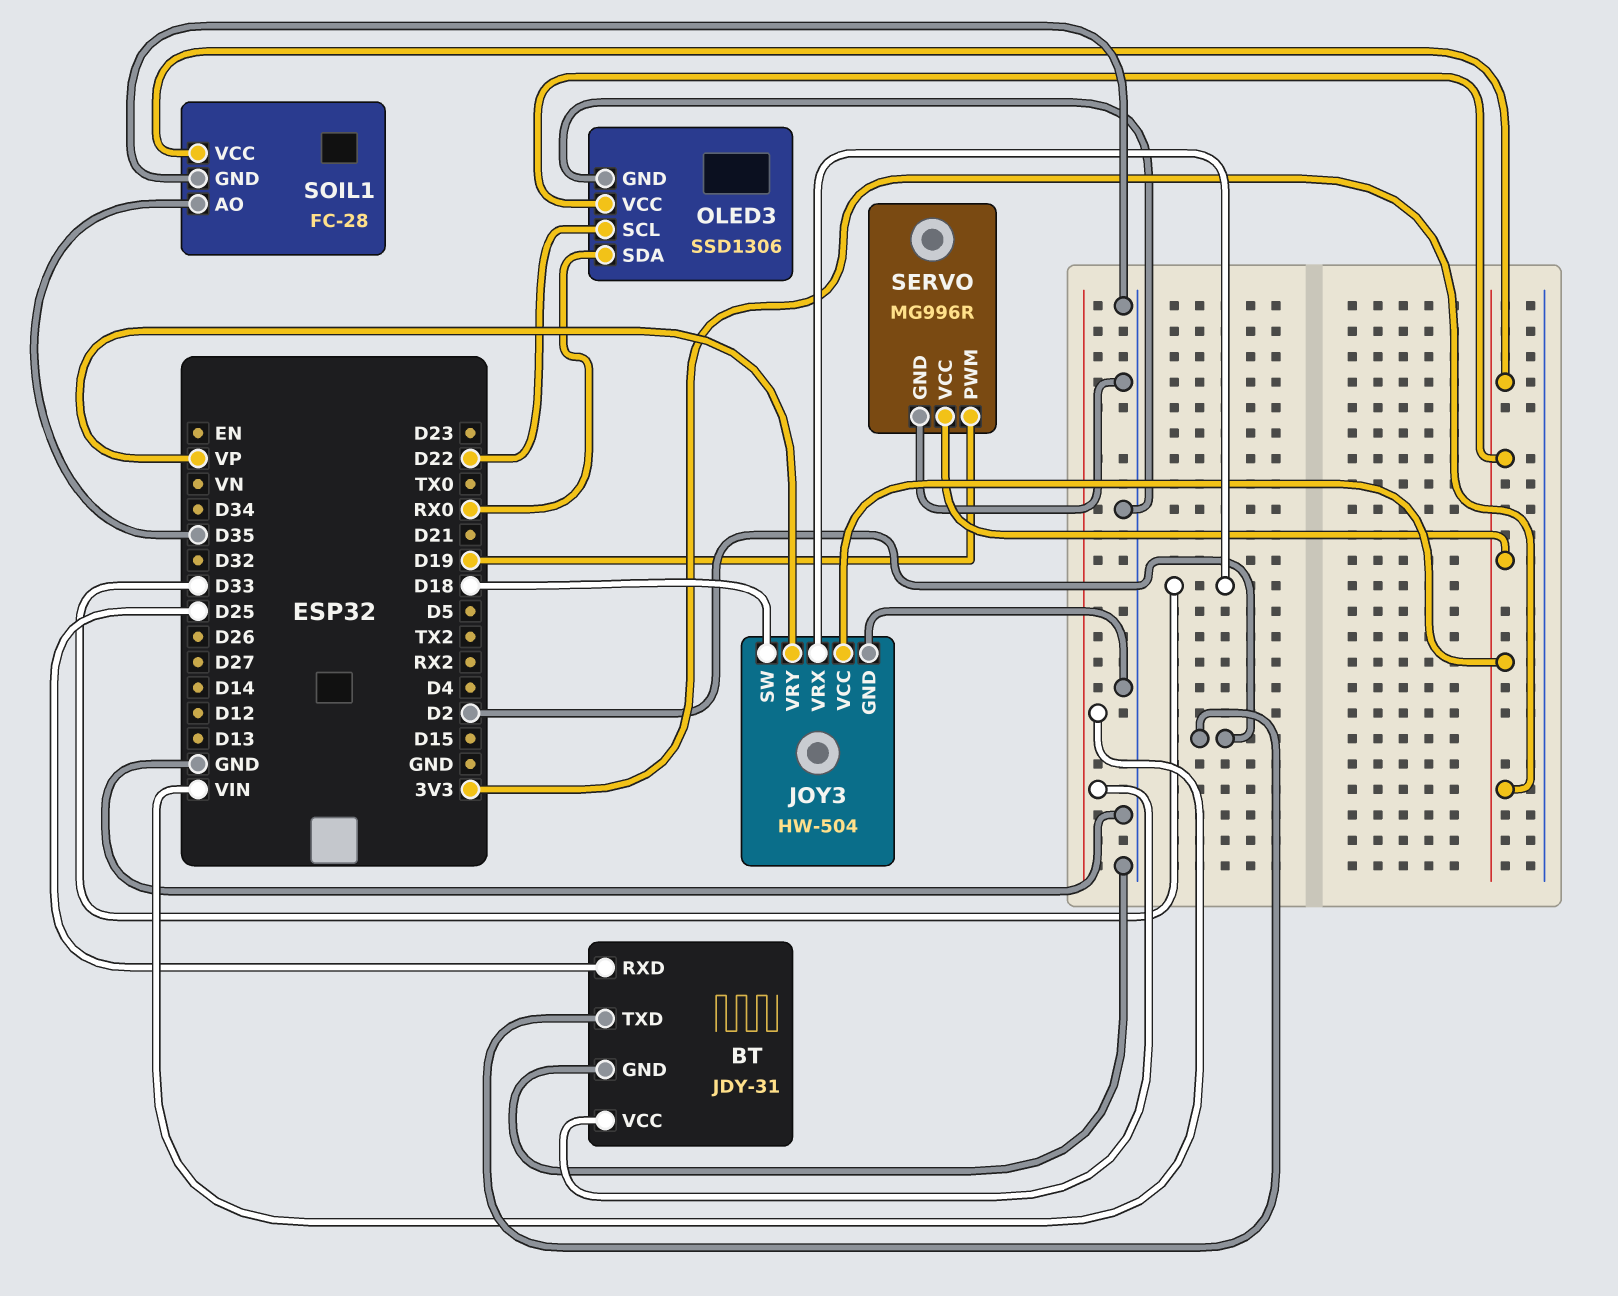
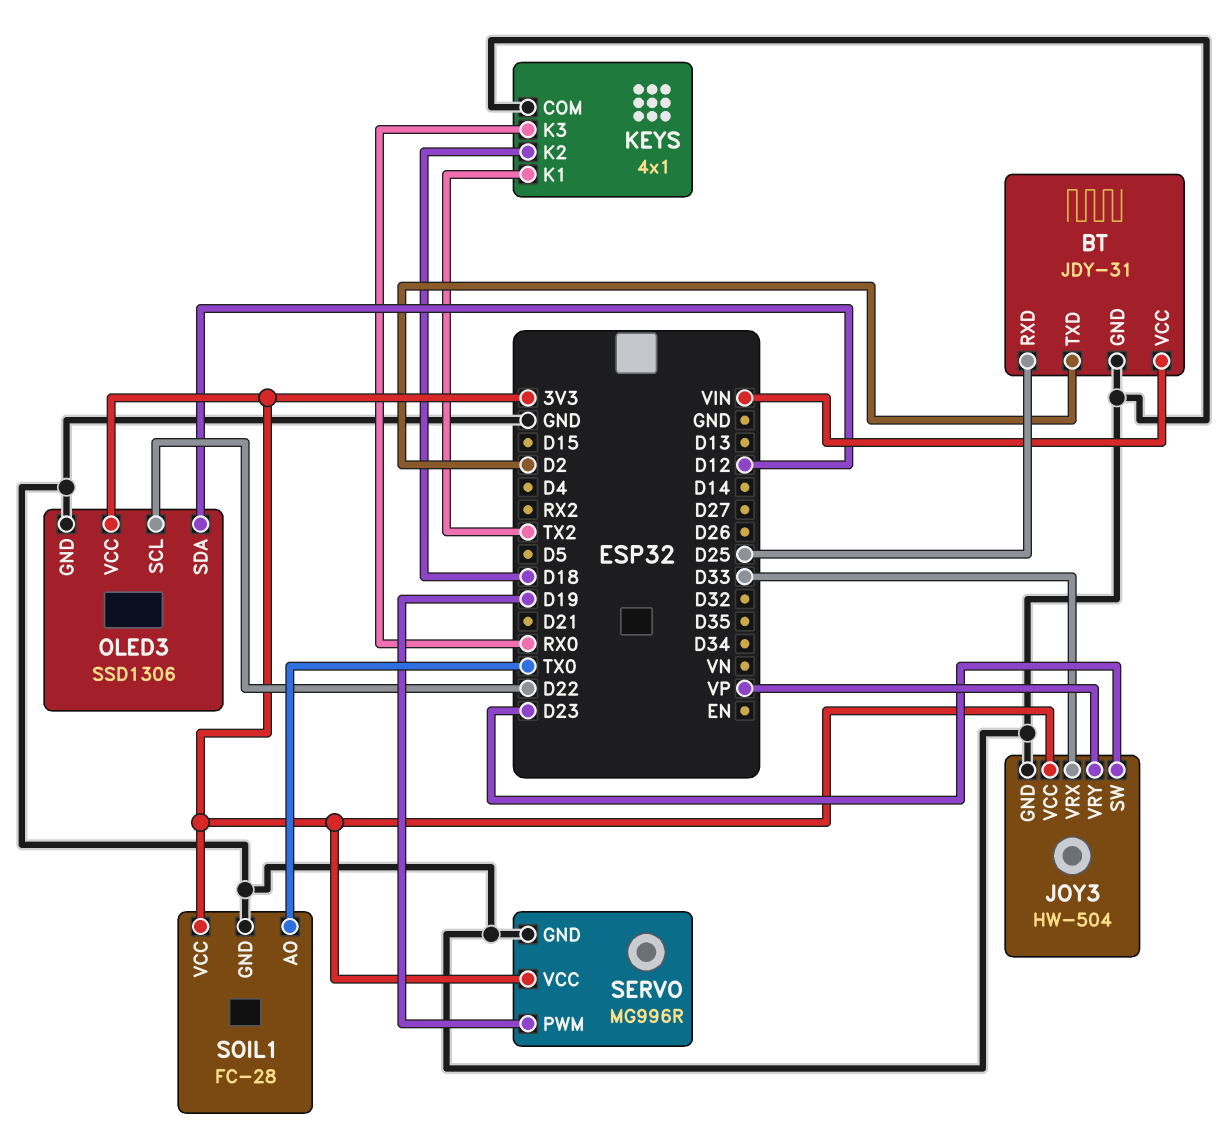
JOY3 pin SW: D18 -> D23
KEYS: none -> 4x1
KEYS pin COM: none -> GND
KEYS pin K1: none -> TX2
KEYS pin K2: none -> D18
KEYS pin K3: none -> RX0
OLED3 pin SDA: RX0 -> D12
SOIL1 pin AO: D35 -> TX0

